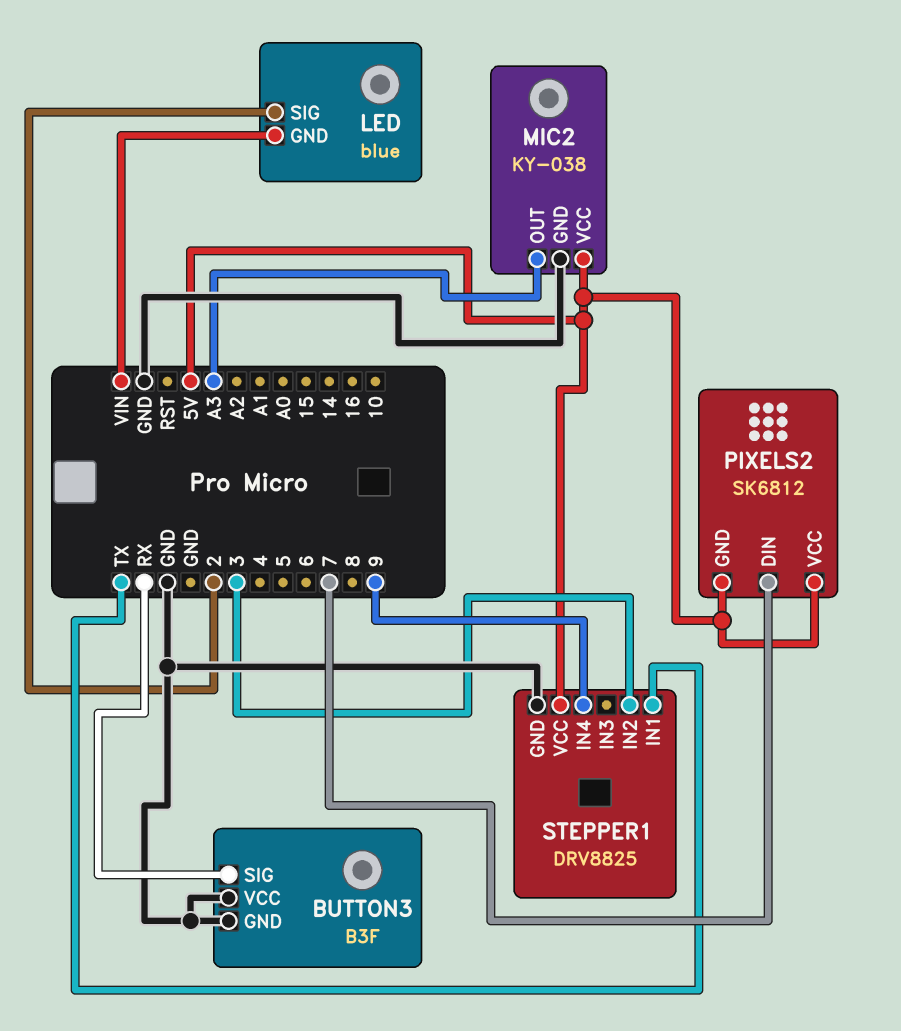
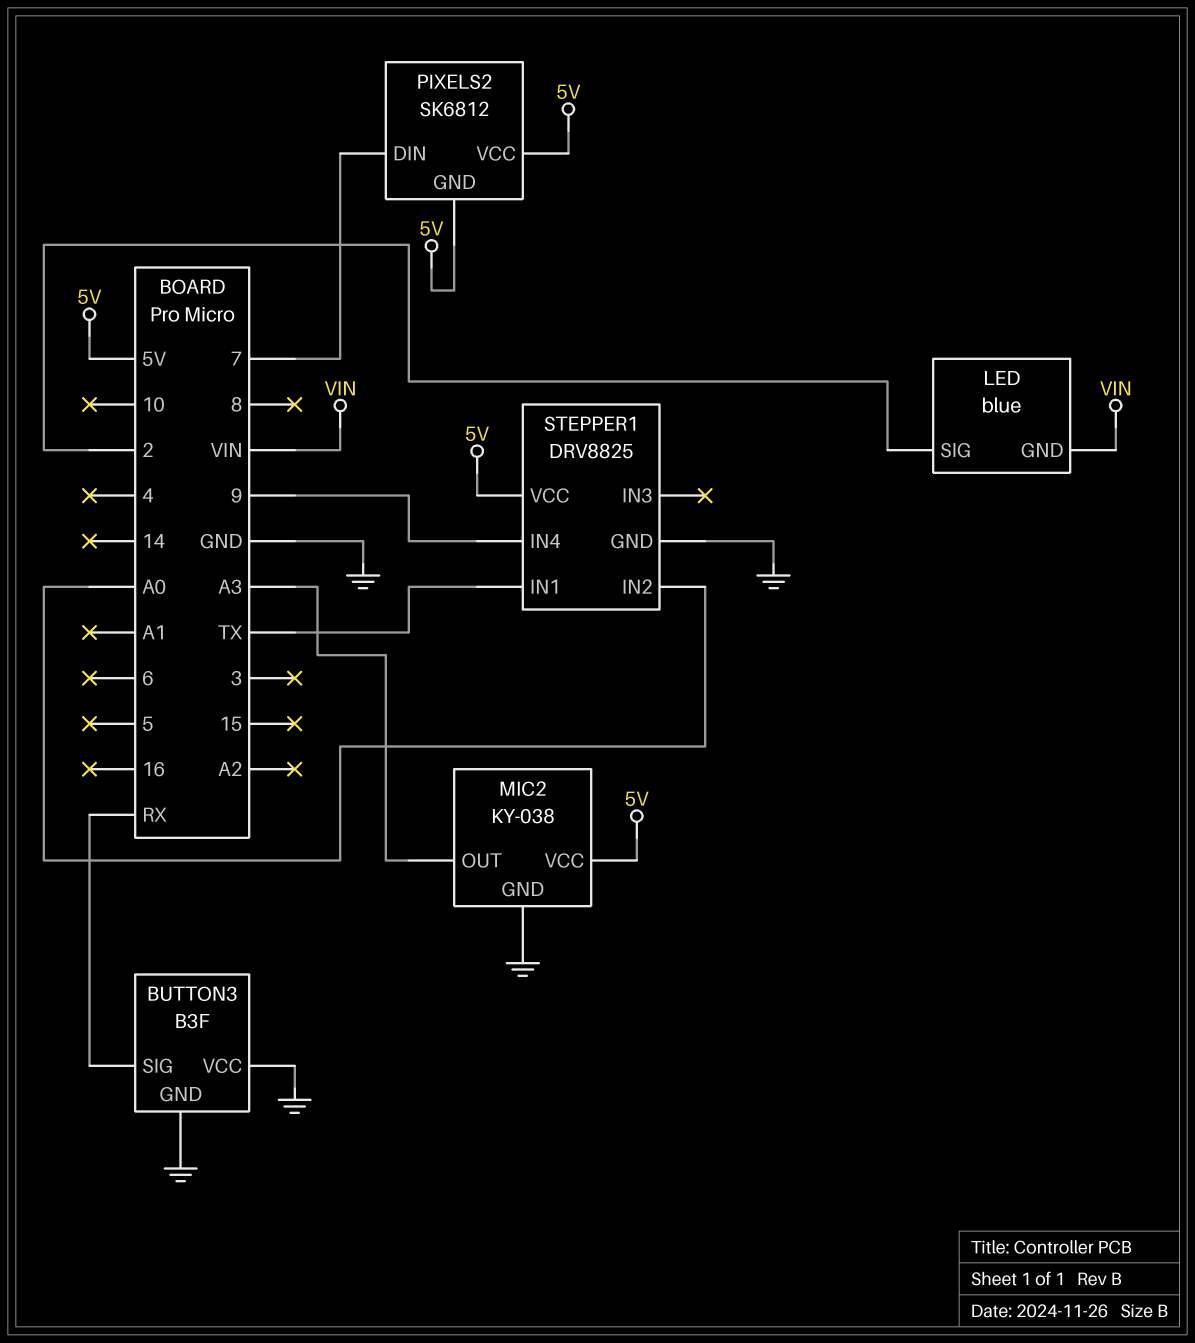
STEPPER1 pin IN2: 3 -> A0

